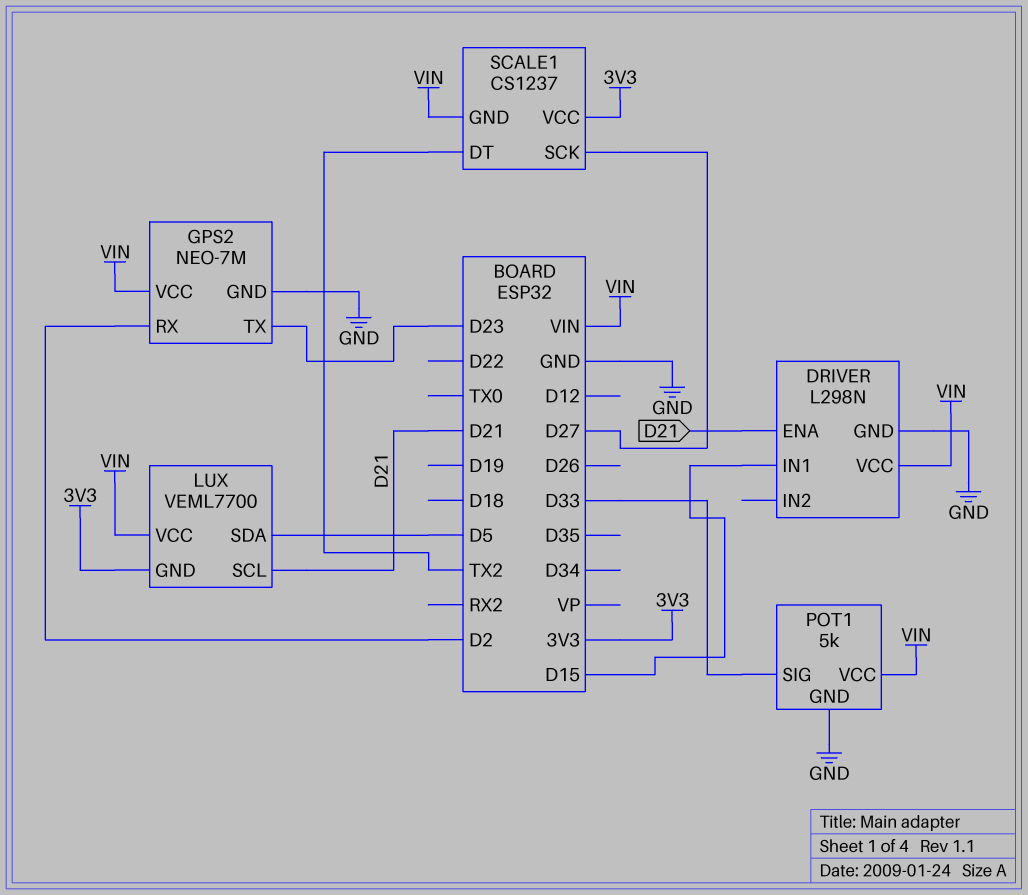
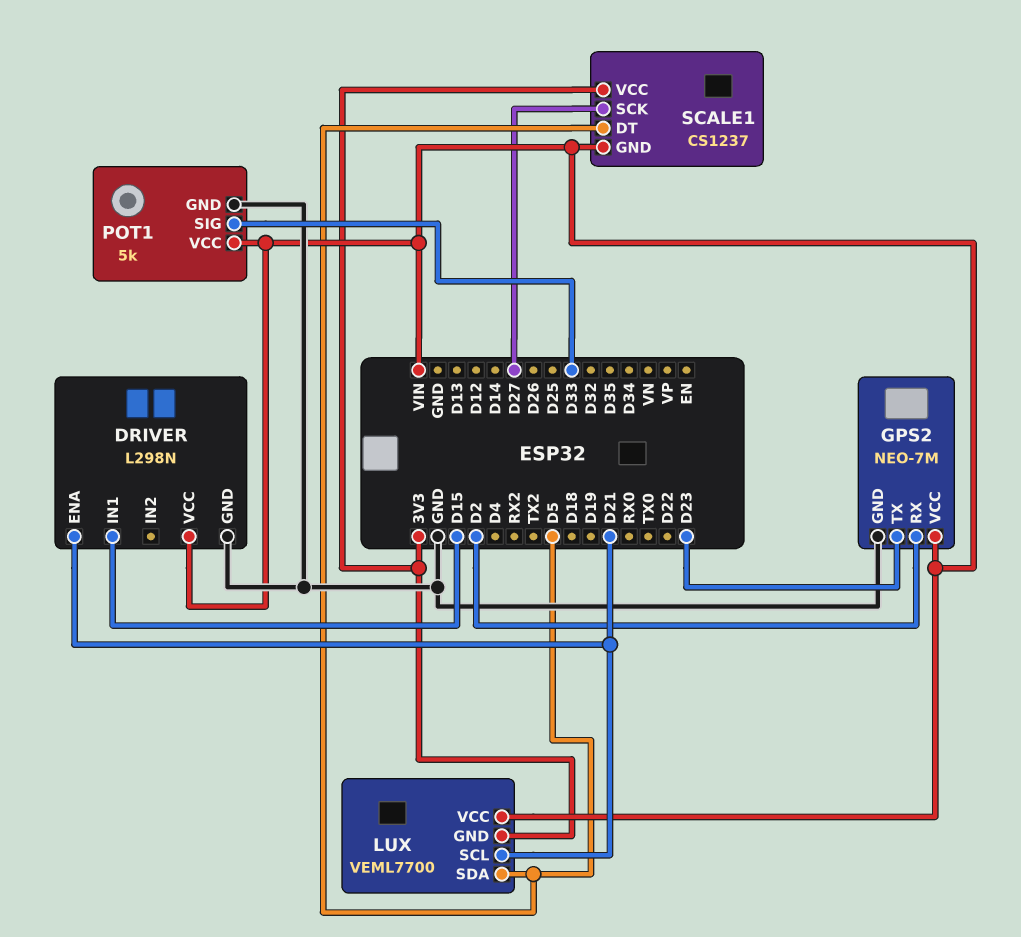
SCALE1 pin DT: TX2 -> D5

